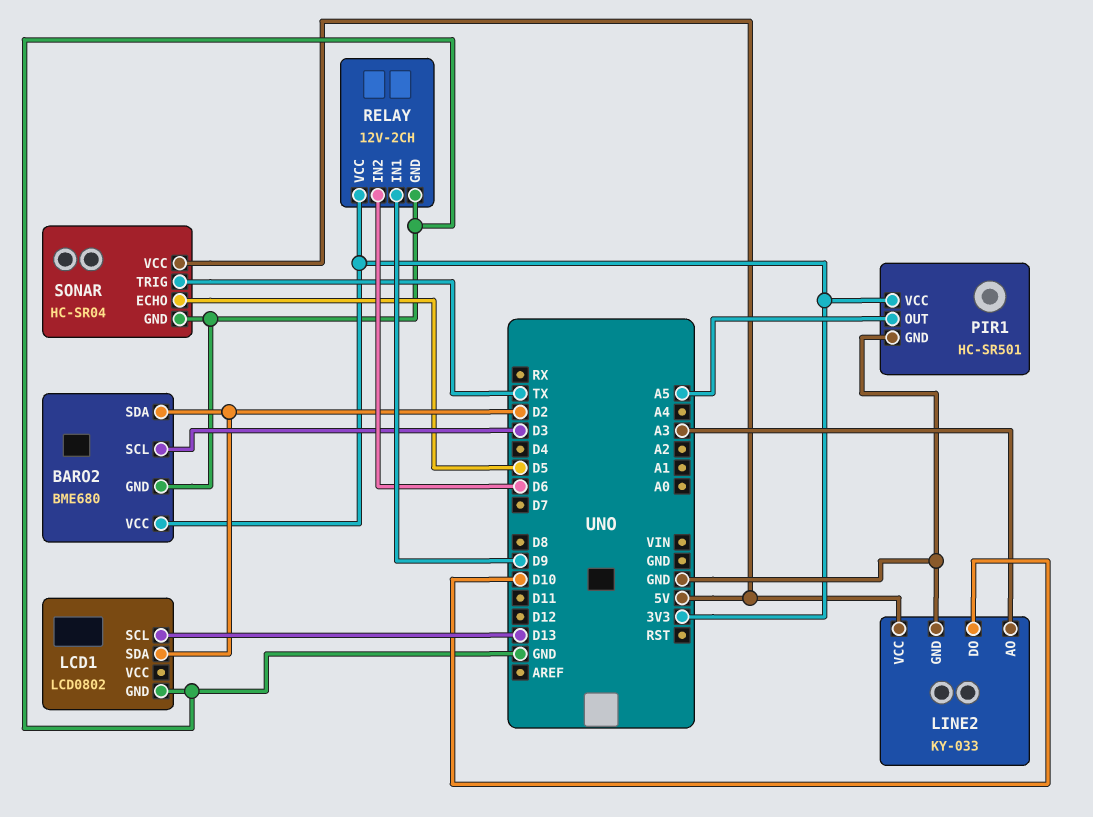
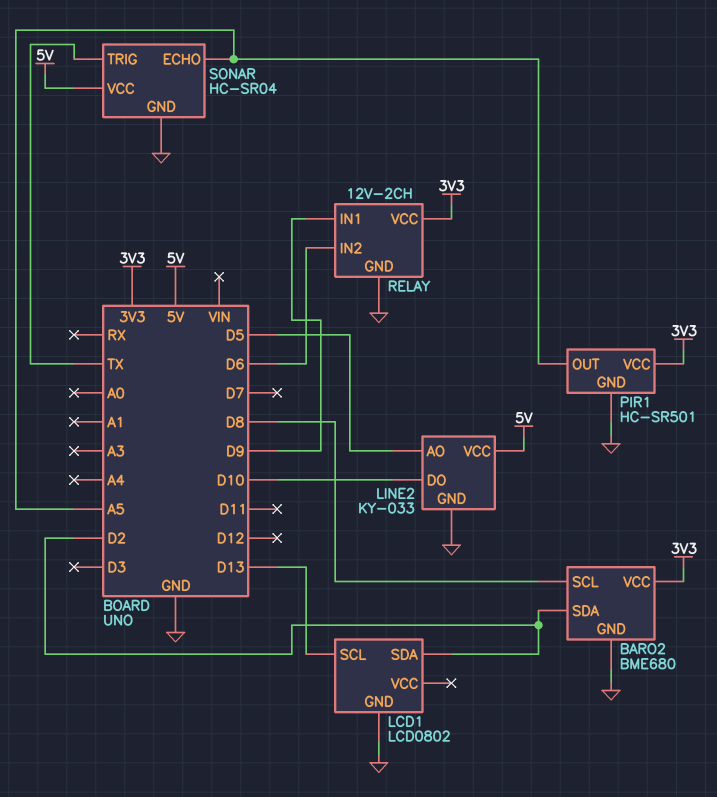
BARO2 pin SCL: D3 -> D8
LINE2 pin AO: A3 -> D5
SONAR pin ECHO: D5 -> A5

